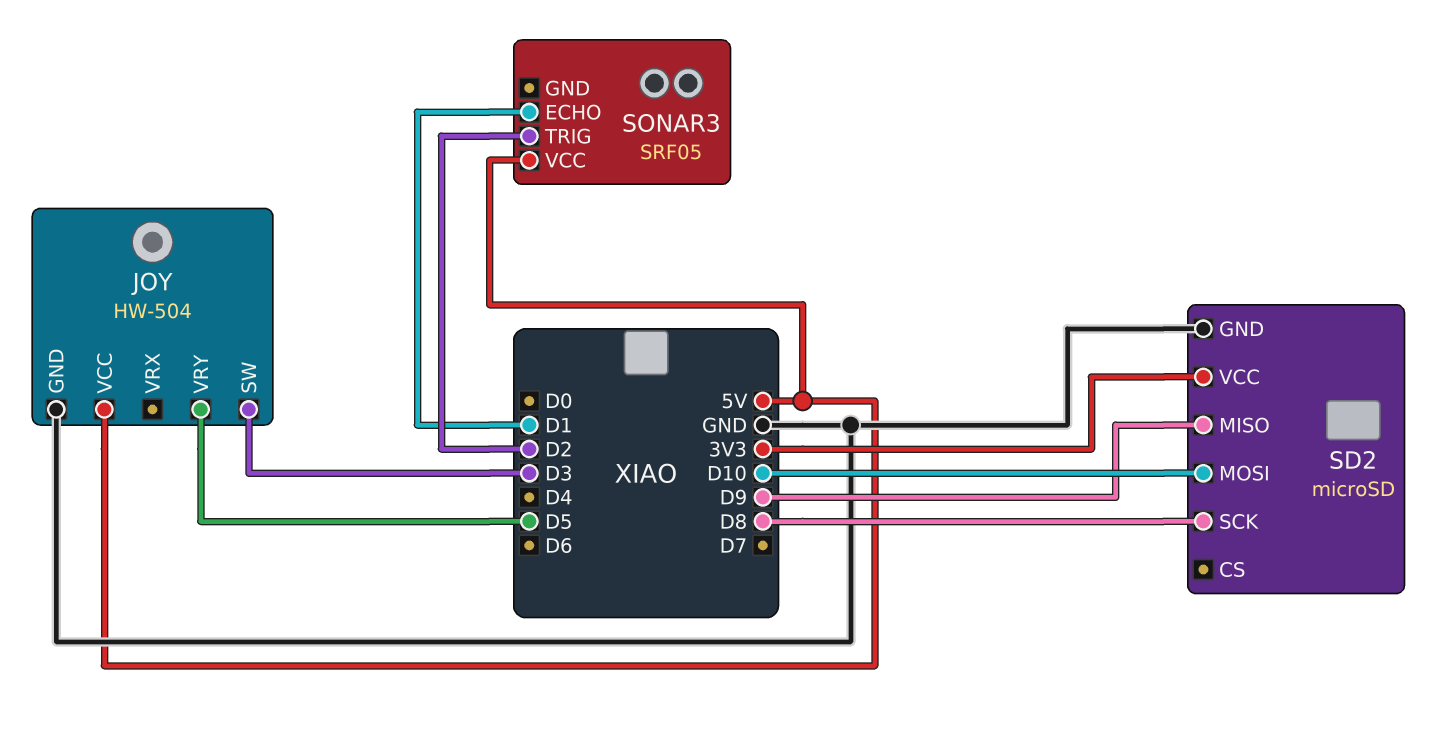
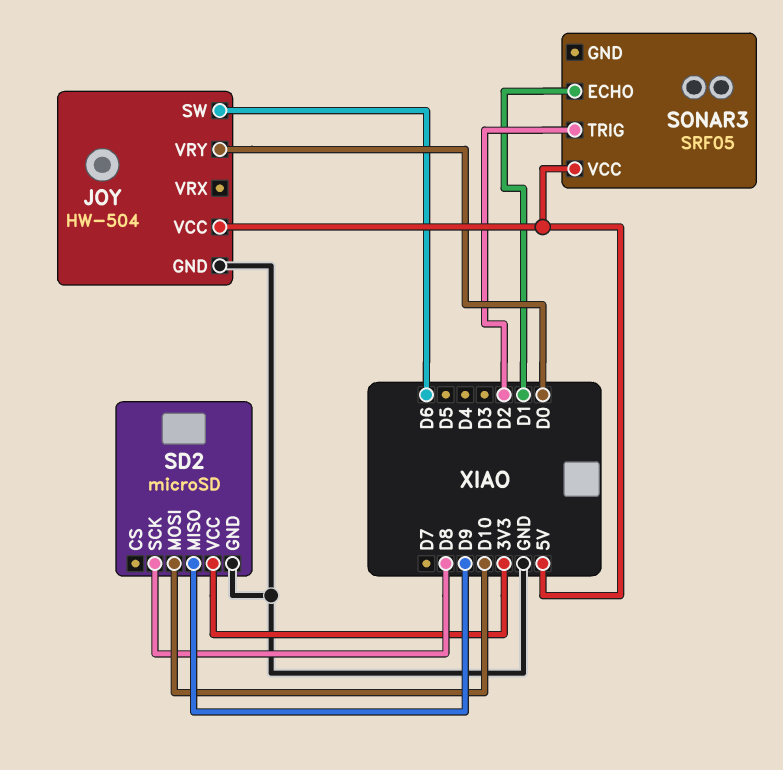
JOY pin SW: D3 -> D6
JOY pin VRY: D5 -> D0

